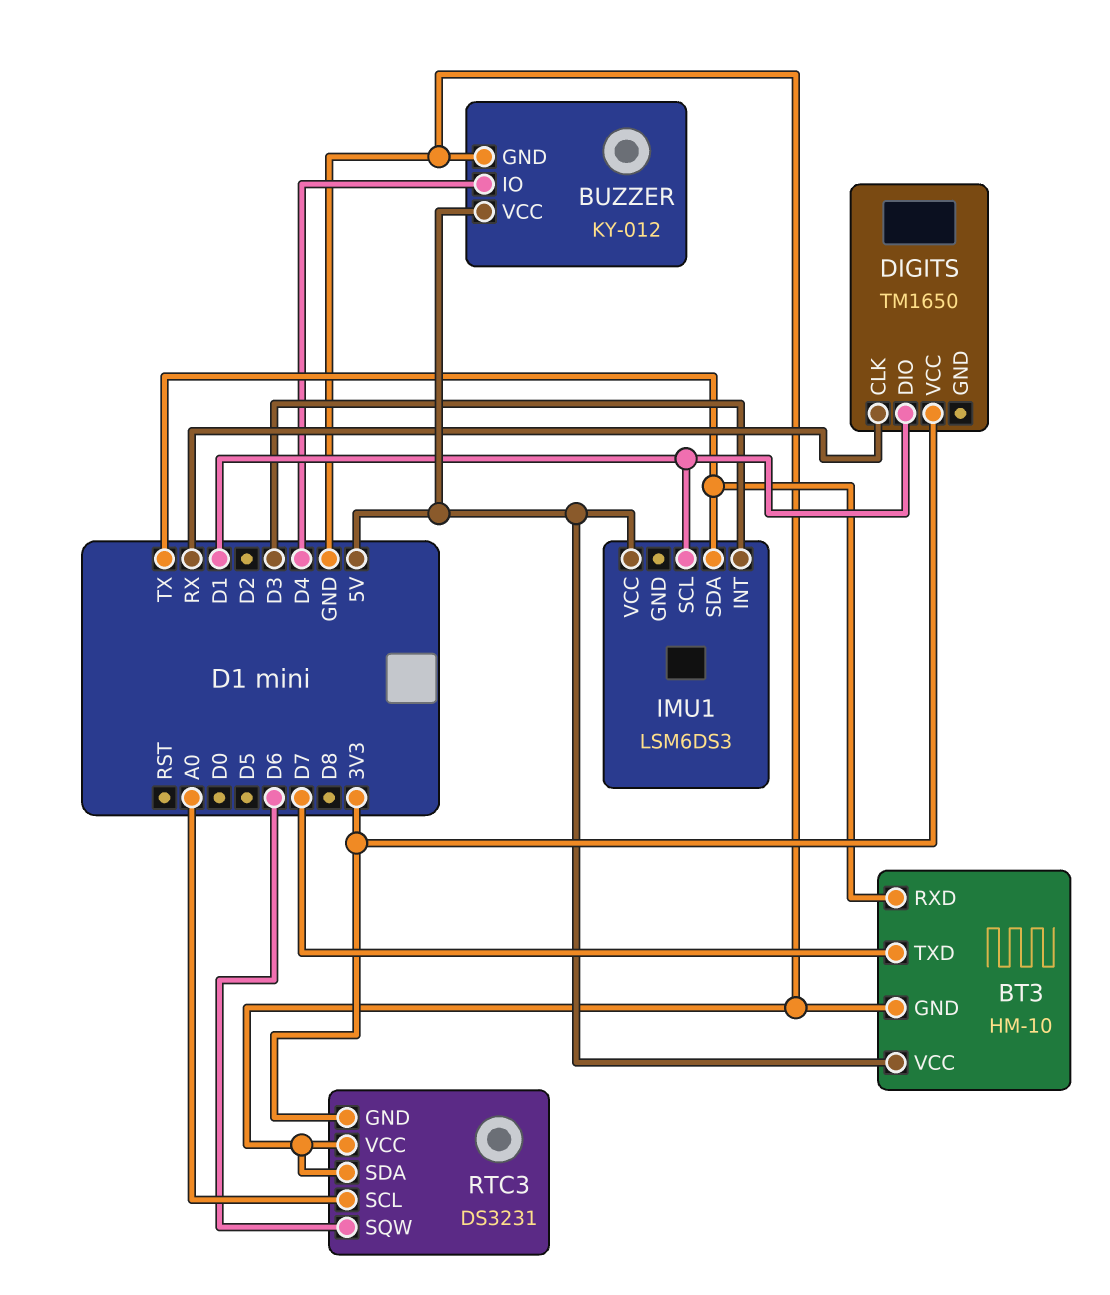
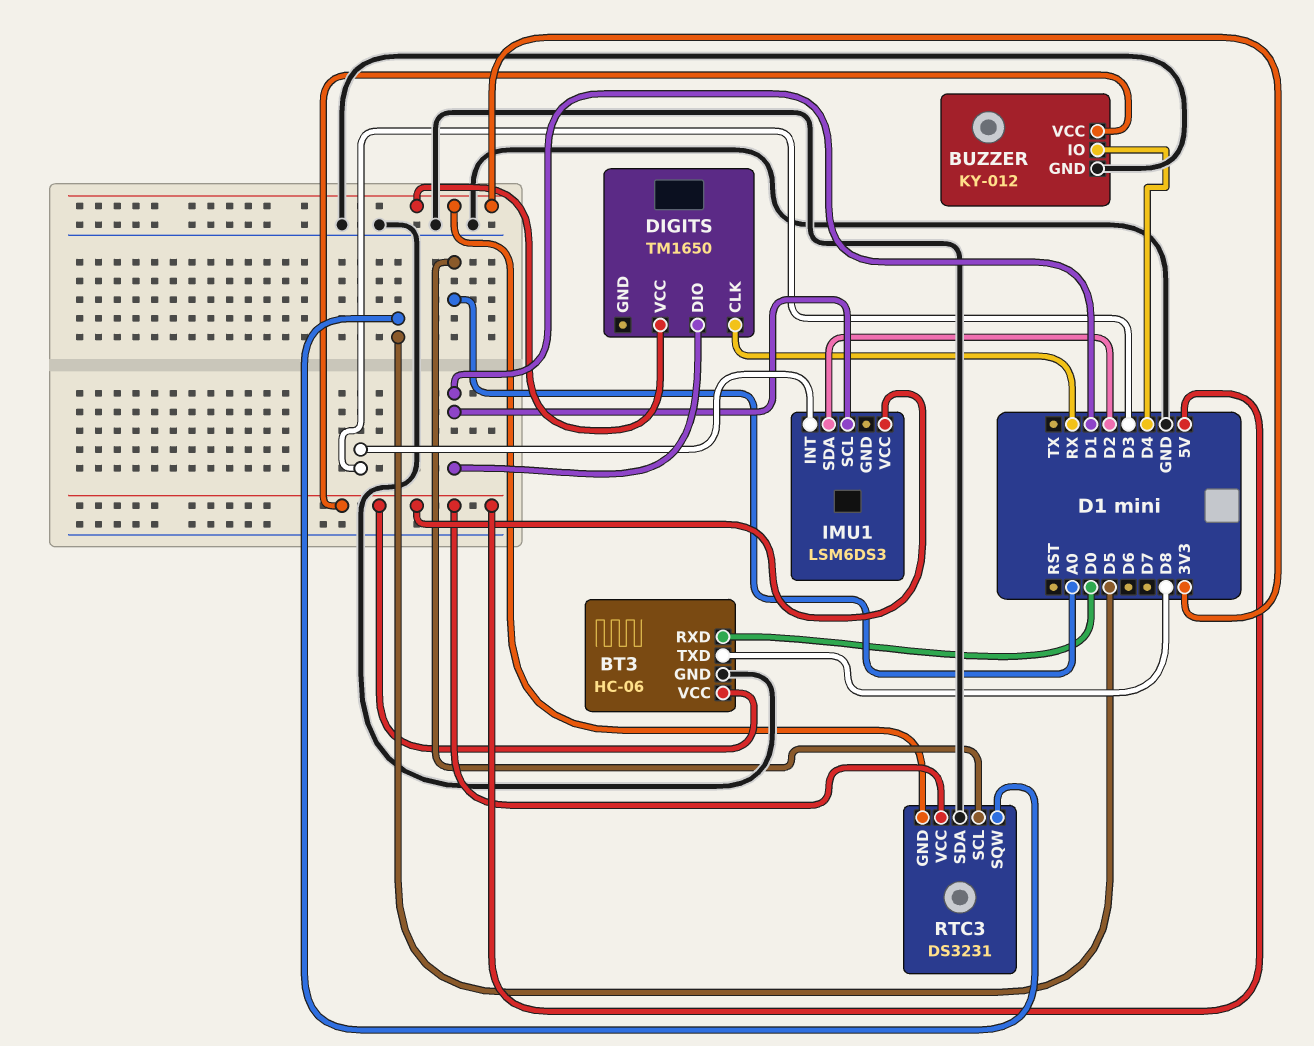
BT3: HM-10 -> HC-06
BT3 pin RXD: TX -> D0
BT3 pin TXD: D7 -> D8
IMU1 pin SDA: TX -> D2
RTC3 pin SQW: D6 -> D5
RTC3 pin VCC: GND -> 5V

